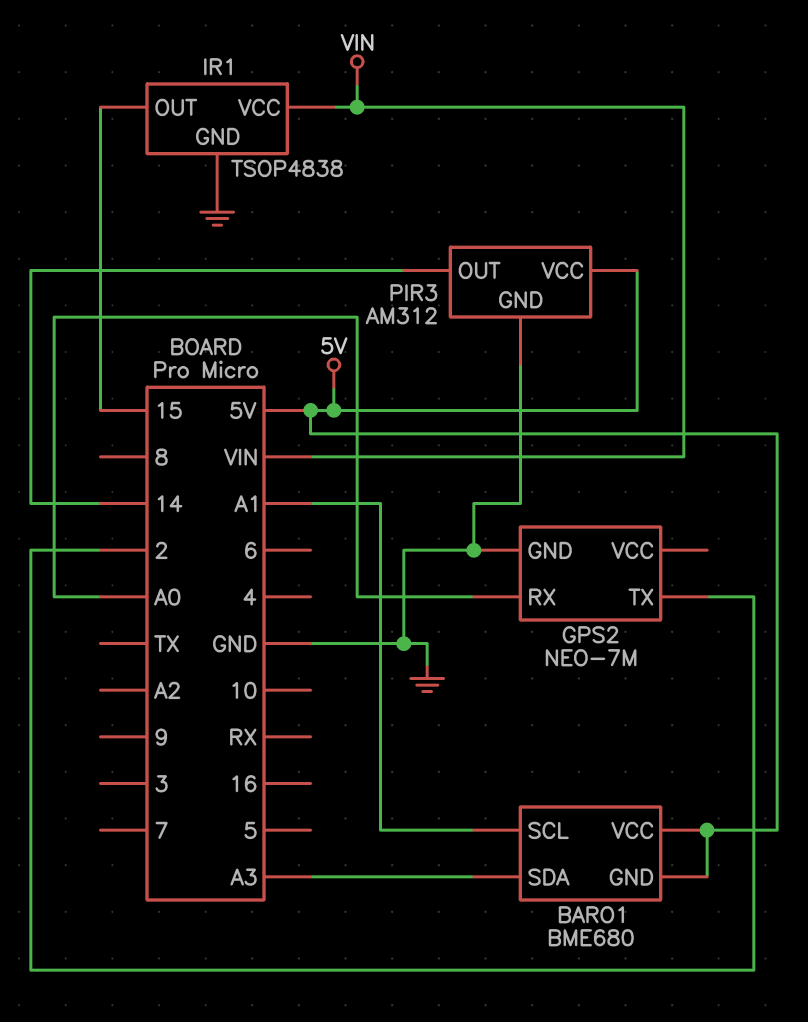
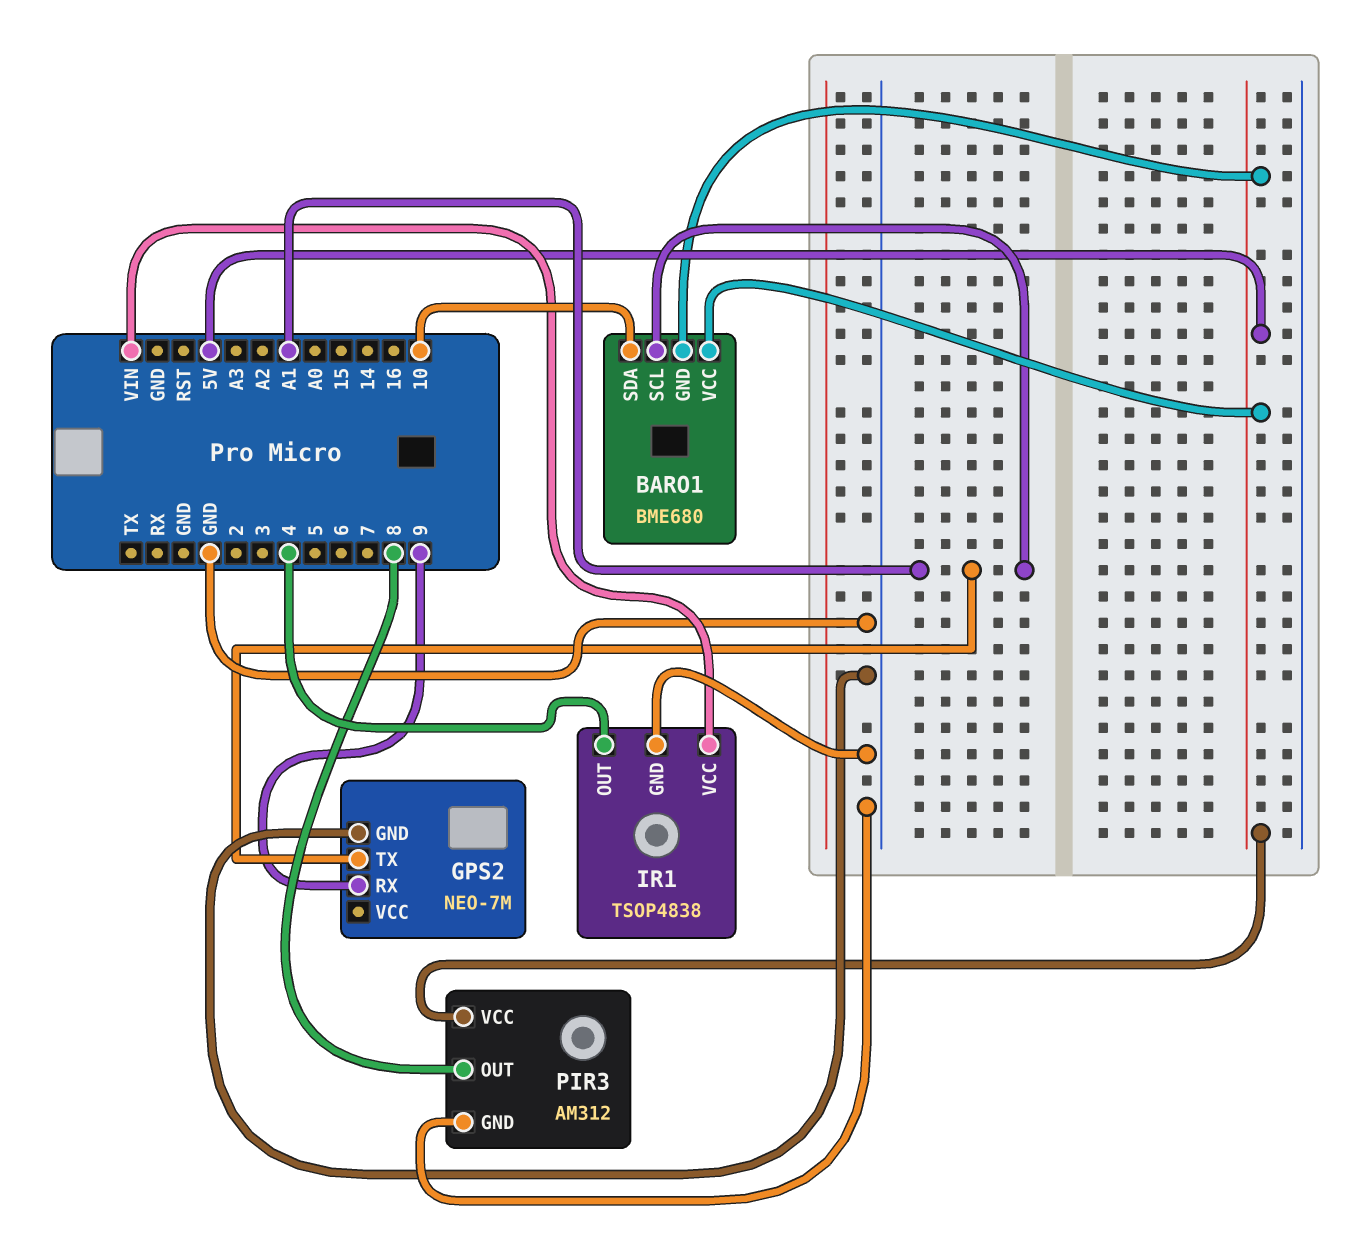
BARO1 pin SDA: A3 -> 10
GPS2 pin RX: A0 -> 9
GPS2 pin TX: 2 -> A1
IR1 pin OUT: 15 -> 4
PIR3 pin OUT: 14 -> 8

